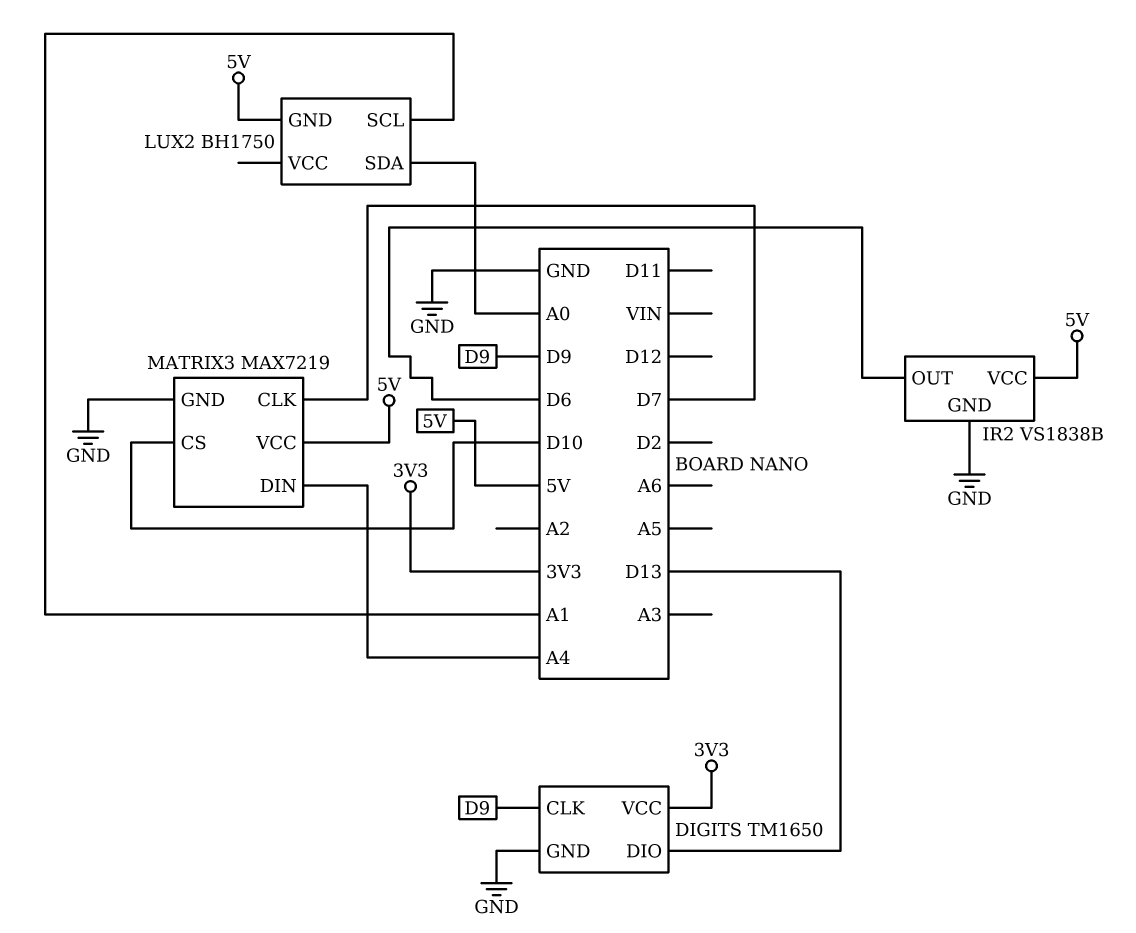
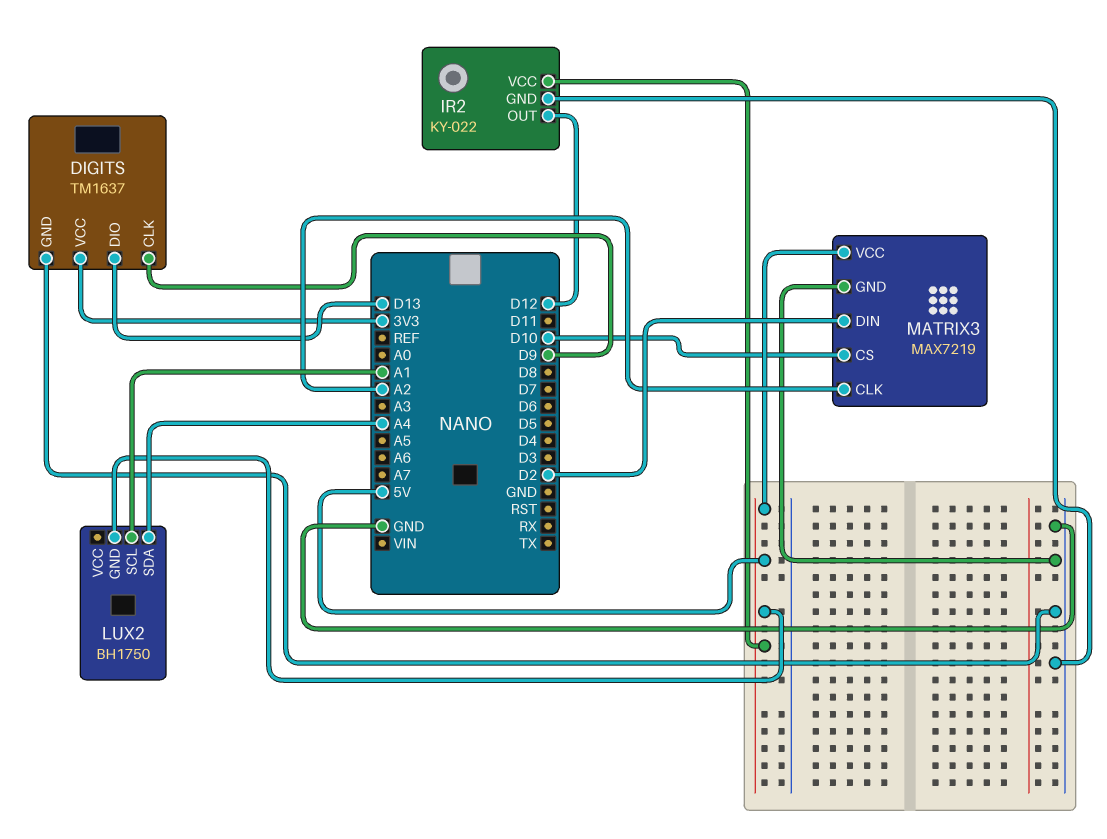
DIGITS: TM1650 -> TM1637
IR2: VS1838B -> KY-022
IR2 pin OUT: D6 -> D12
LUX2 pin SDA: A0 -> A4
MATRIX3 pin CLK: D7 -> A2
MATRIX3 pin DIN: A4 -> D2

